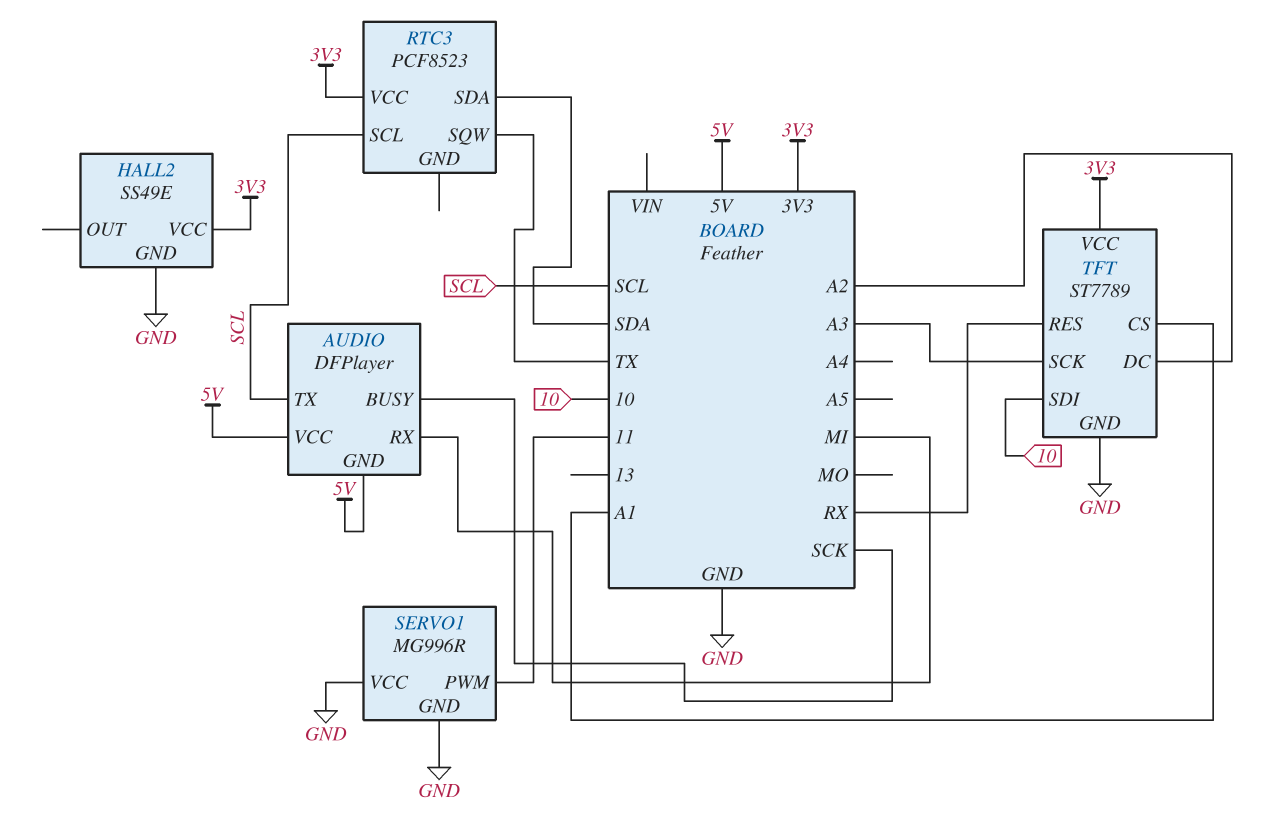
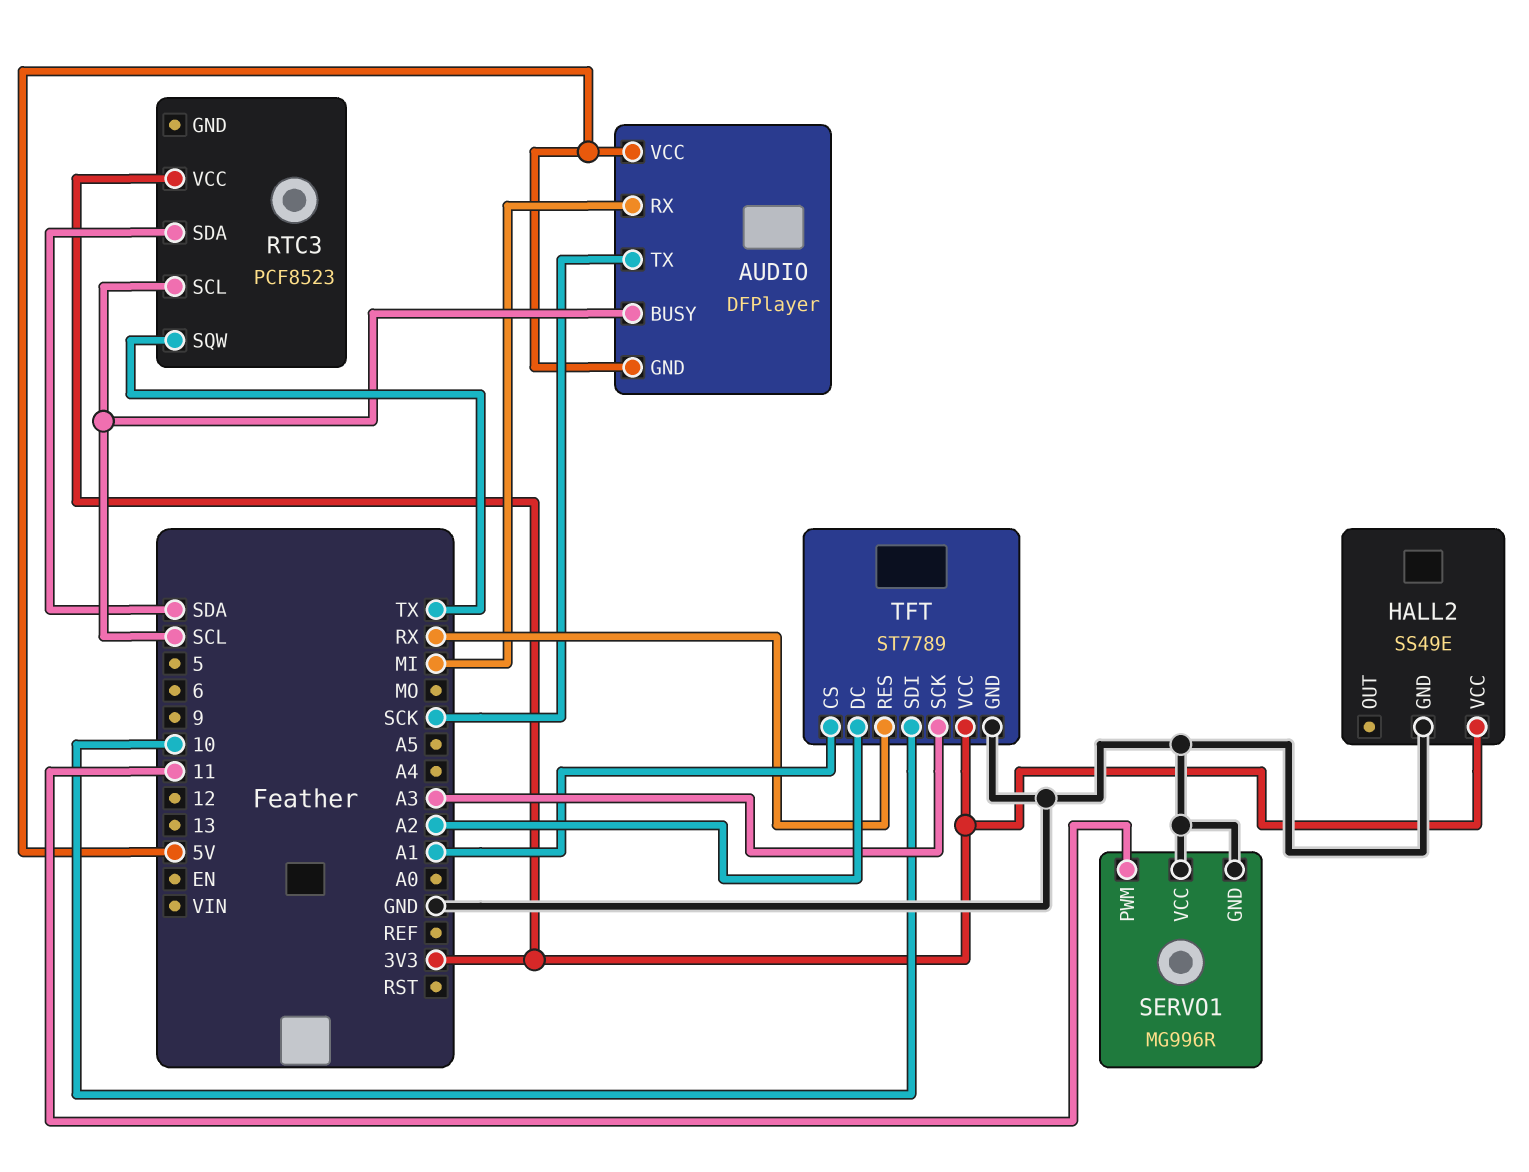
AUDIO pin BUSY: SCK -> SCL
AUDIO pin TX: SCL -> SCK

